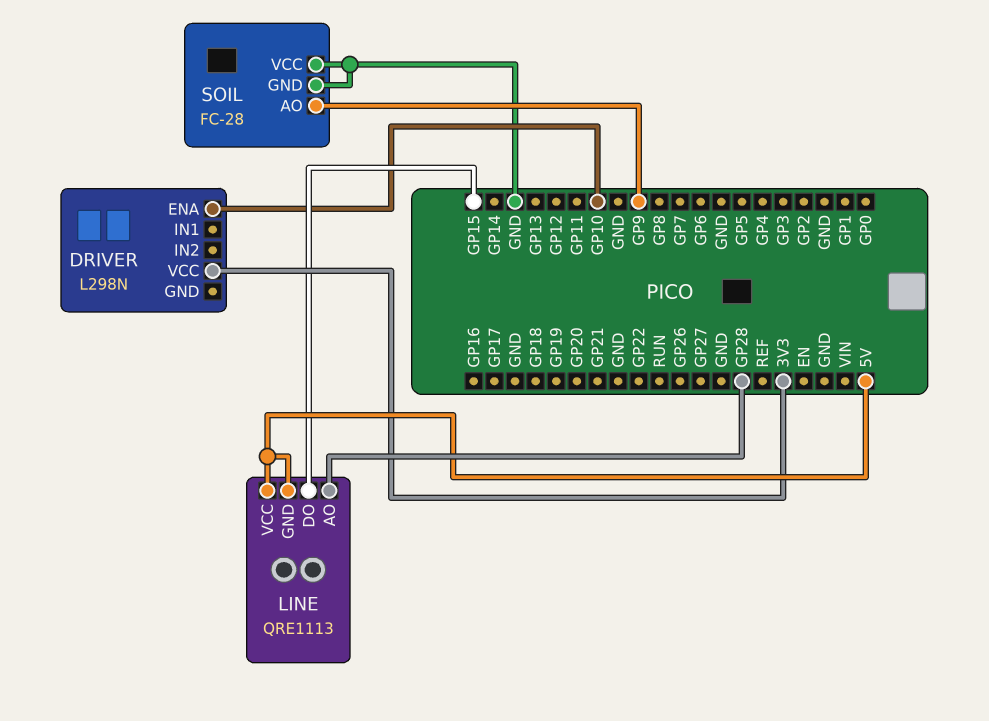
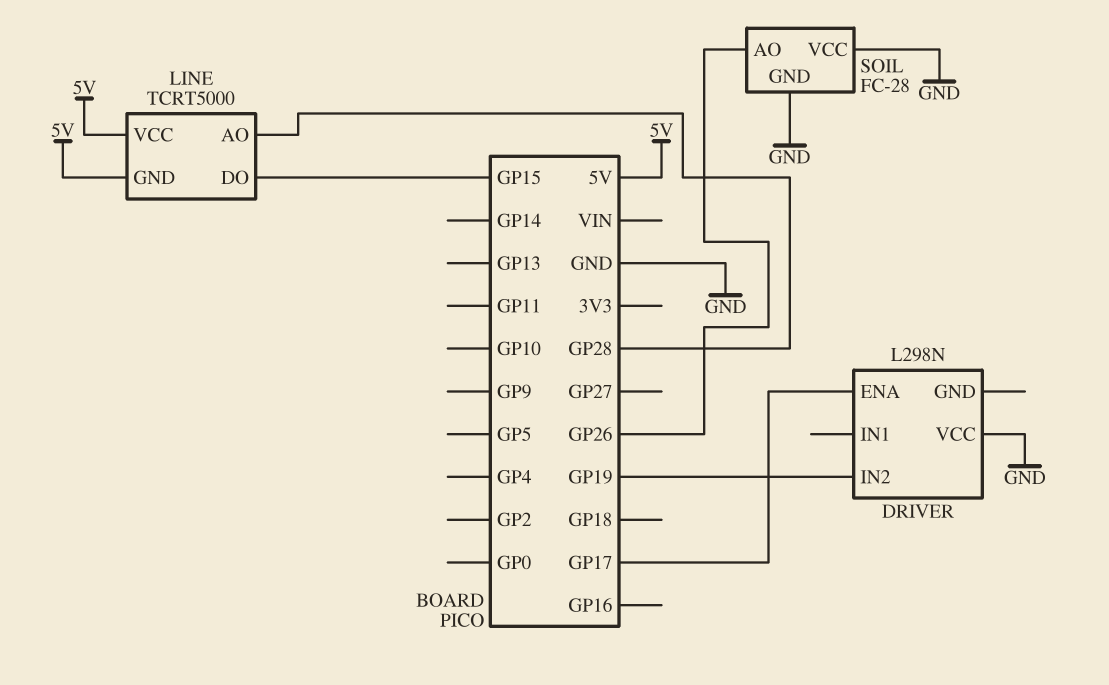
DRIVER pin ENA: GP10 -> GP17
DRIVER pin IN2: none -> GP19
DRIVER pin VCC: 3V3 -> GND
LINE: QRE1113 -> TCRT5000
SOIL pin AO: GP9 -> GP26

